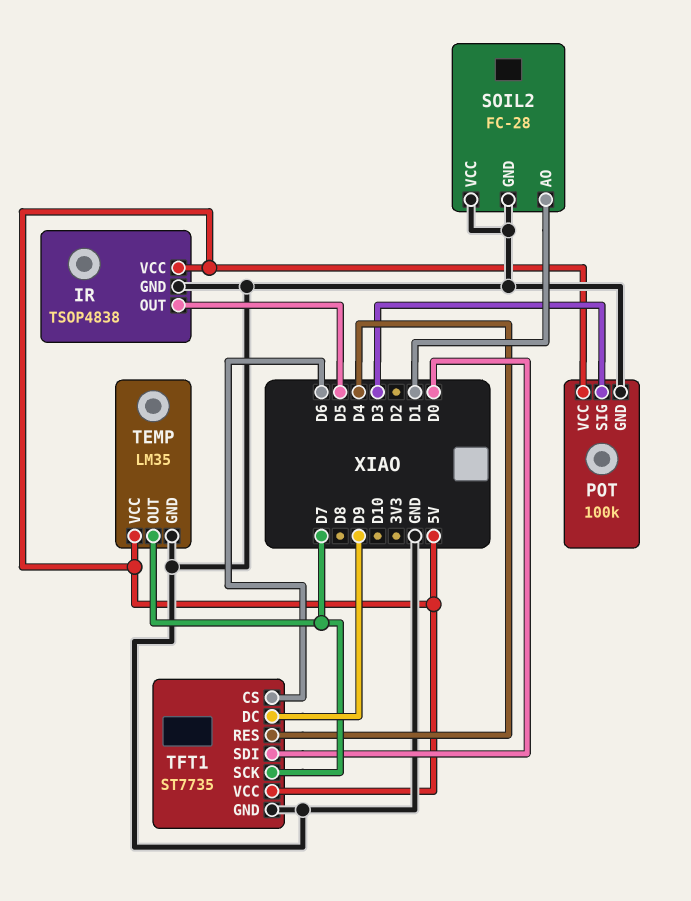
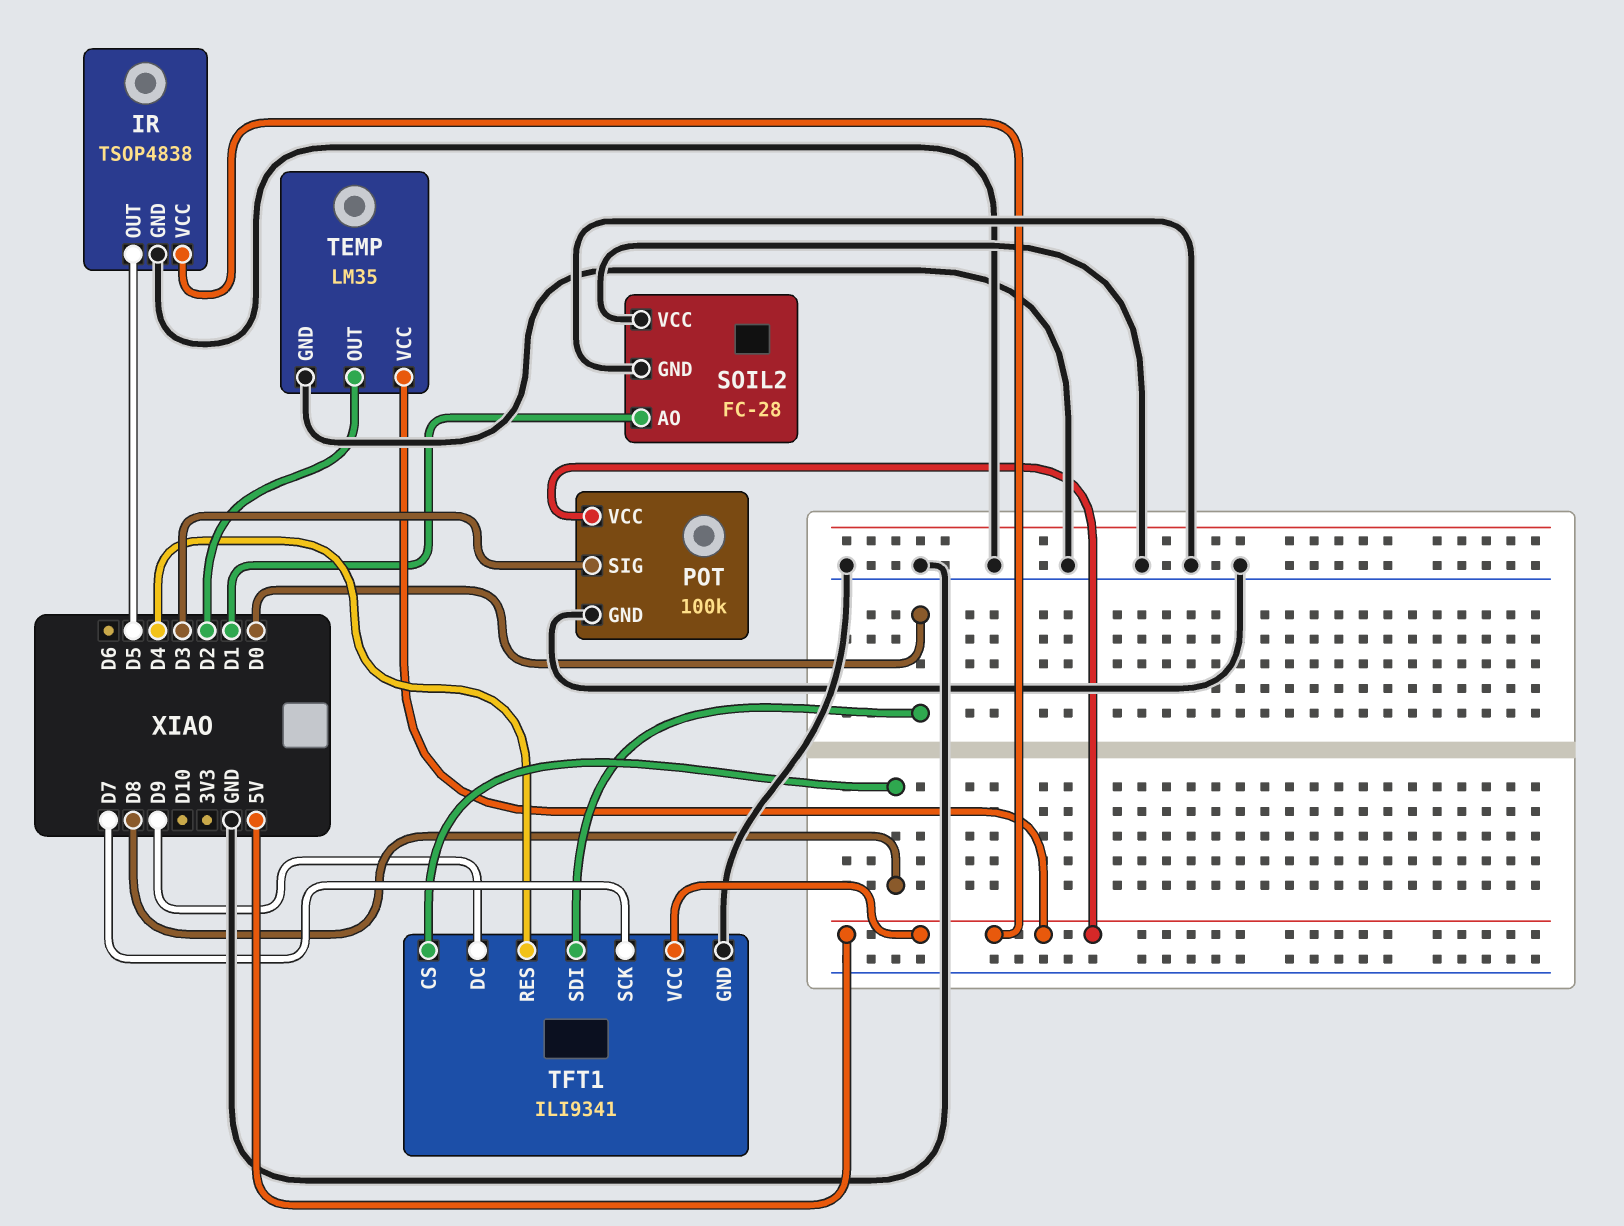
TEMP pin OUT: D7 -> D2
TFT1: ST7735 -> ILI9341
TFT1 pin CS: D6 -> D8

